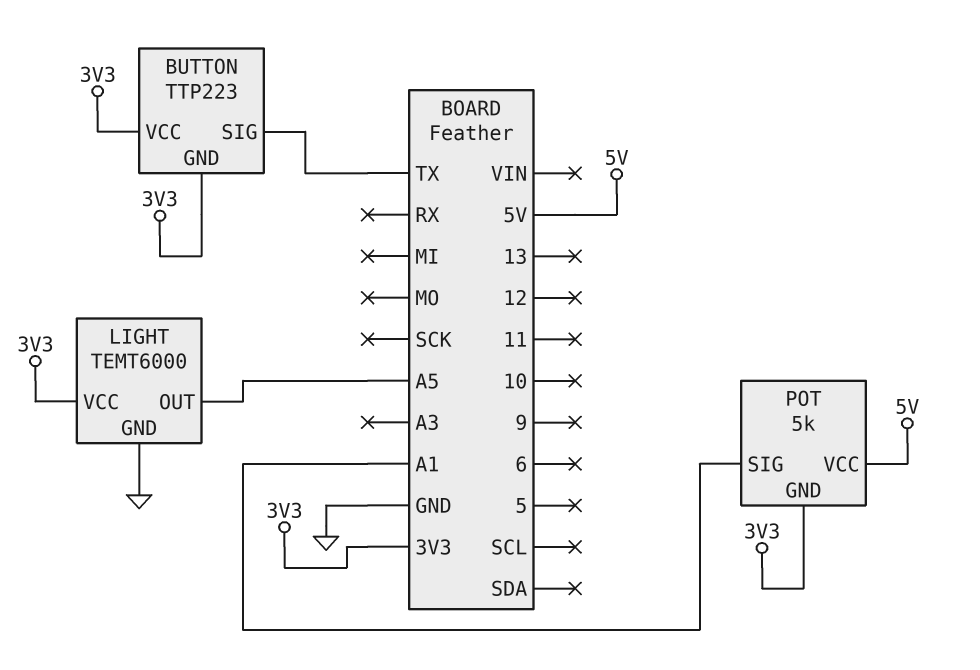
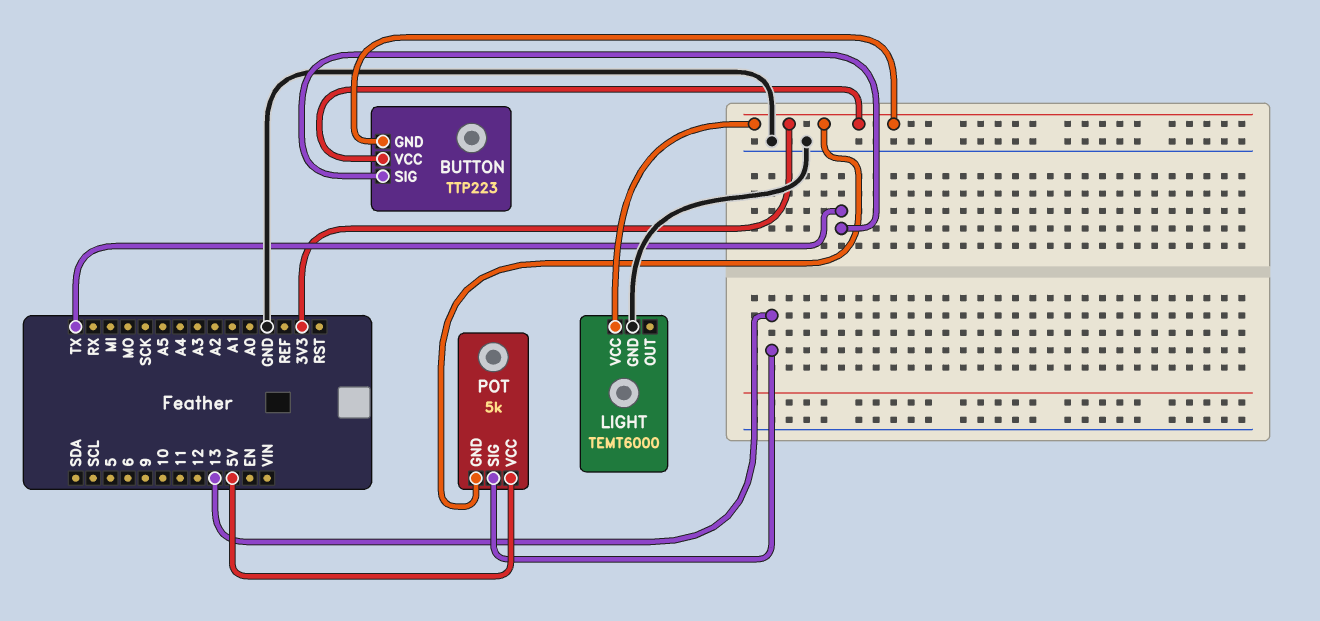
LIGHT pin OUT: A5 -> none
POT pin SIG: A1 -> 13

